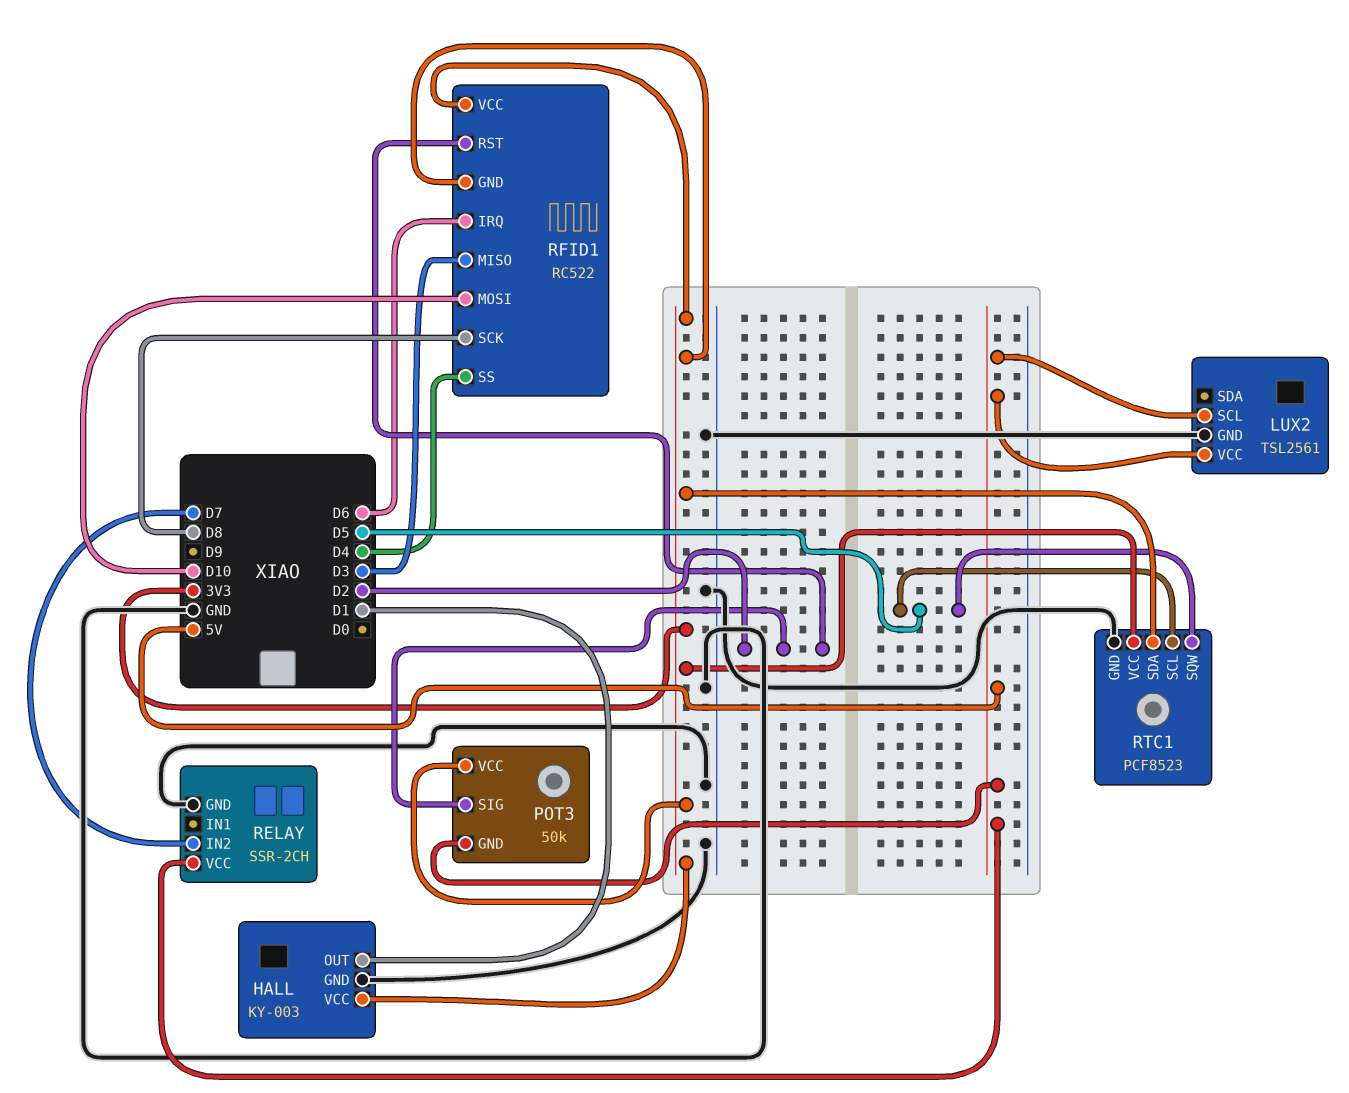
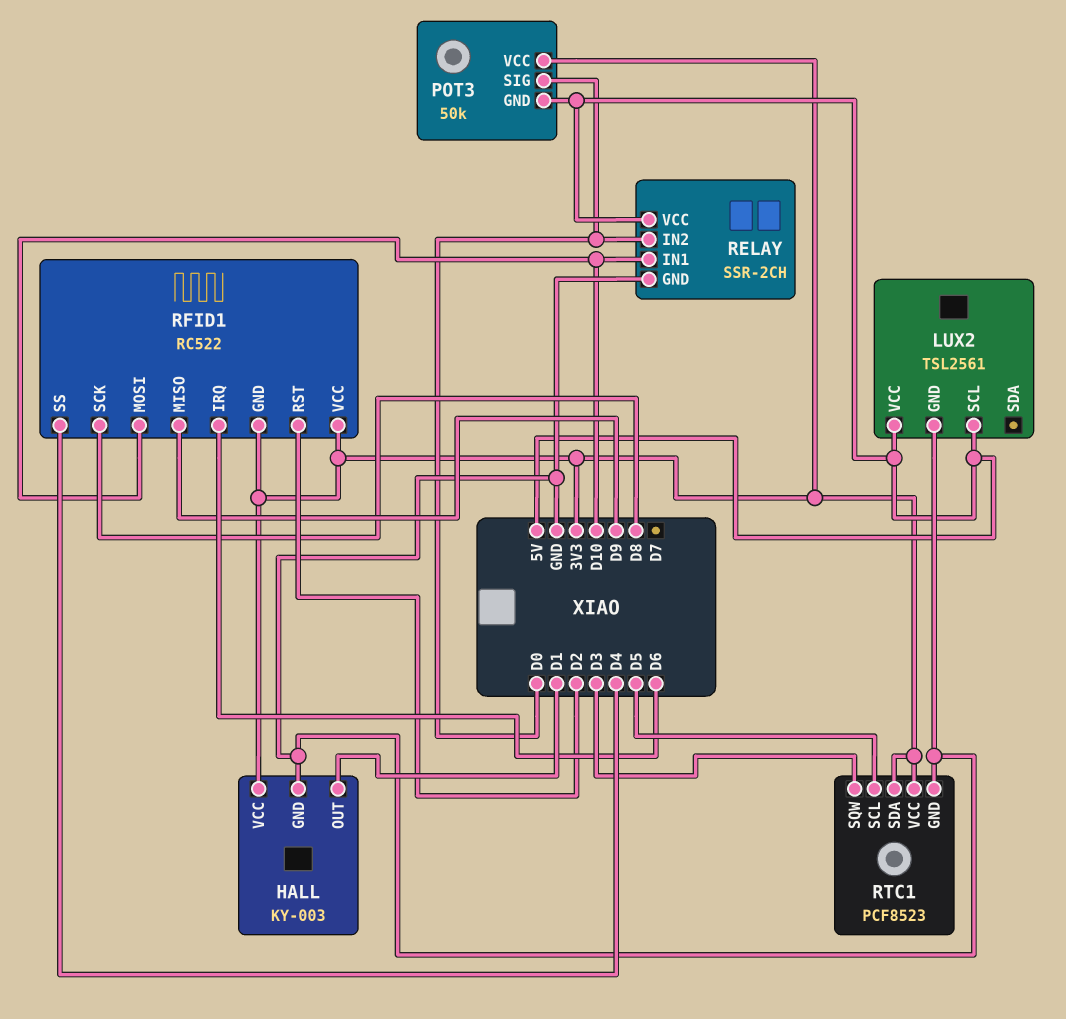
POT3 pin SIG: D2 -> D0
RELAY pin IN1: none -> D10
RELAY pin IN2: D7 -> D0
RFID1 pin MISO: D3 -> D9
RTC1 pin SQW: D5 -> D3

